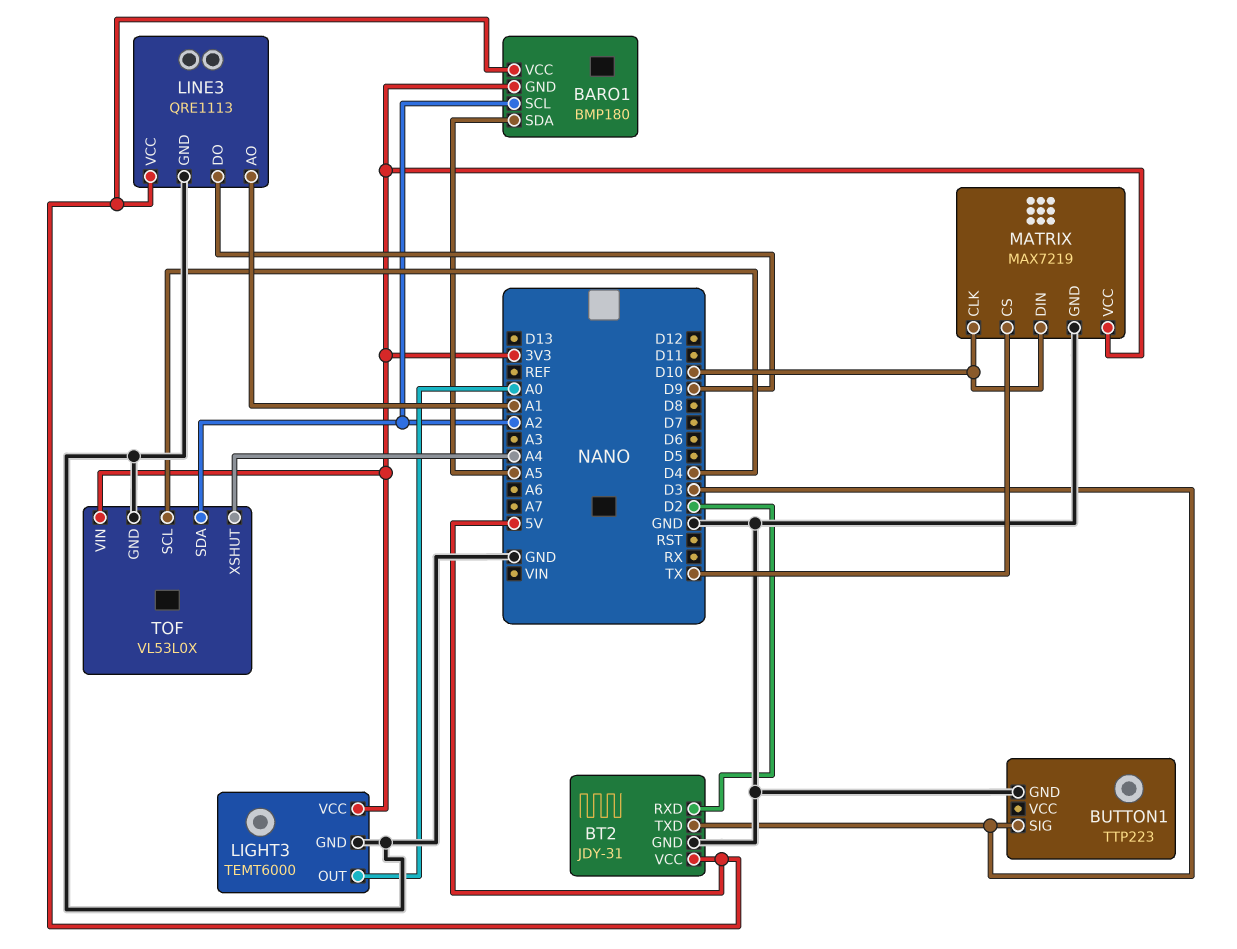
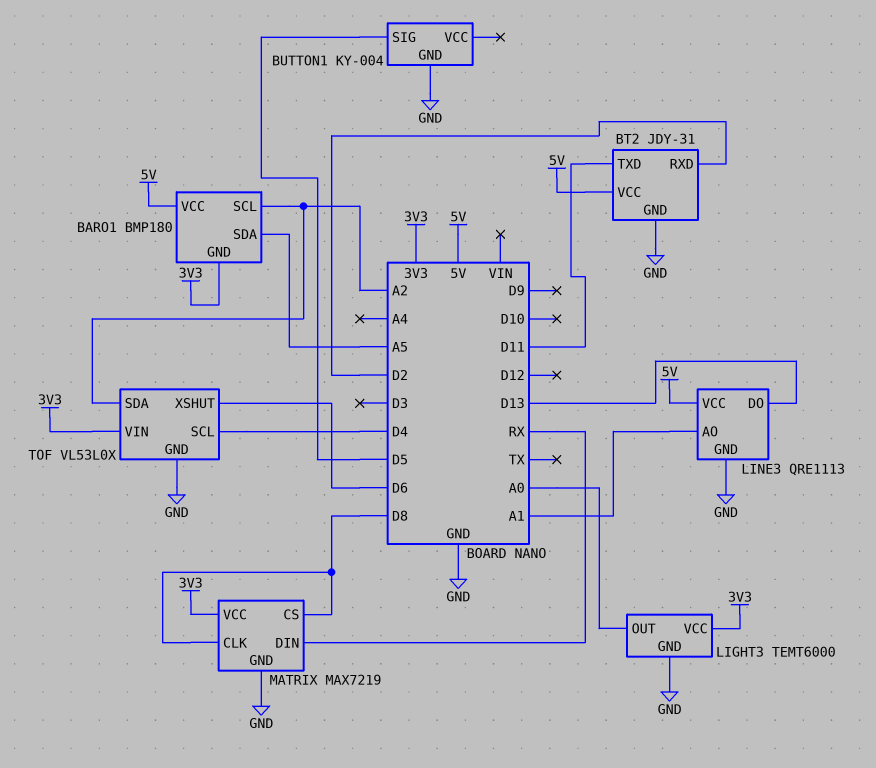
BT2 pin TXD: D3 -> D11
BUTTON1: TTP223 -> KY-004
BUTTON1 pin SIG: D3 -> D5
LINE3 pin DO: D9 -> D13
MATRIX pin CLK: D10 -> D8
MATRIX pin CS: TX -> D8
MATRIX pin DIN: D10 -> RX
TOF pin XSHUT: A4 -> D6

